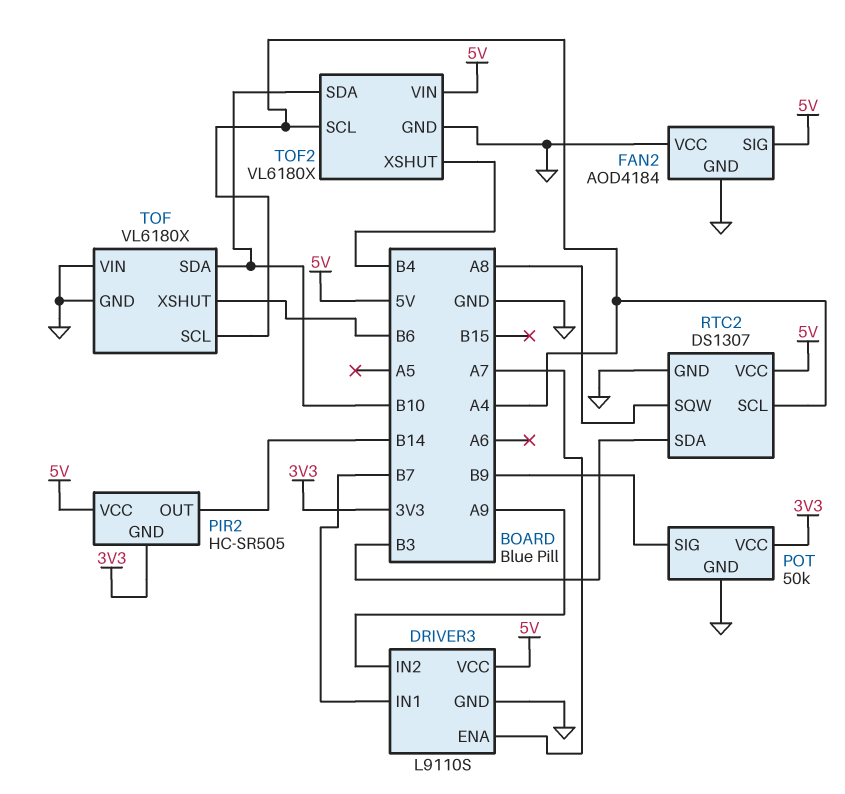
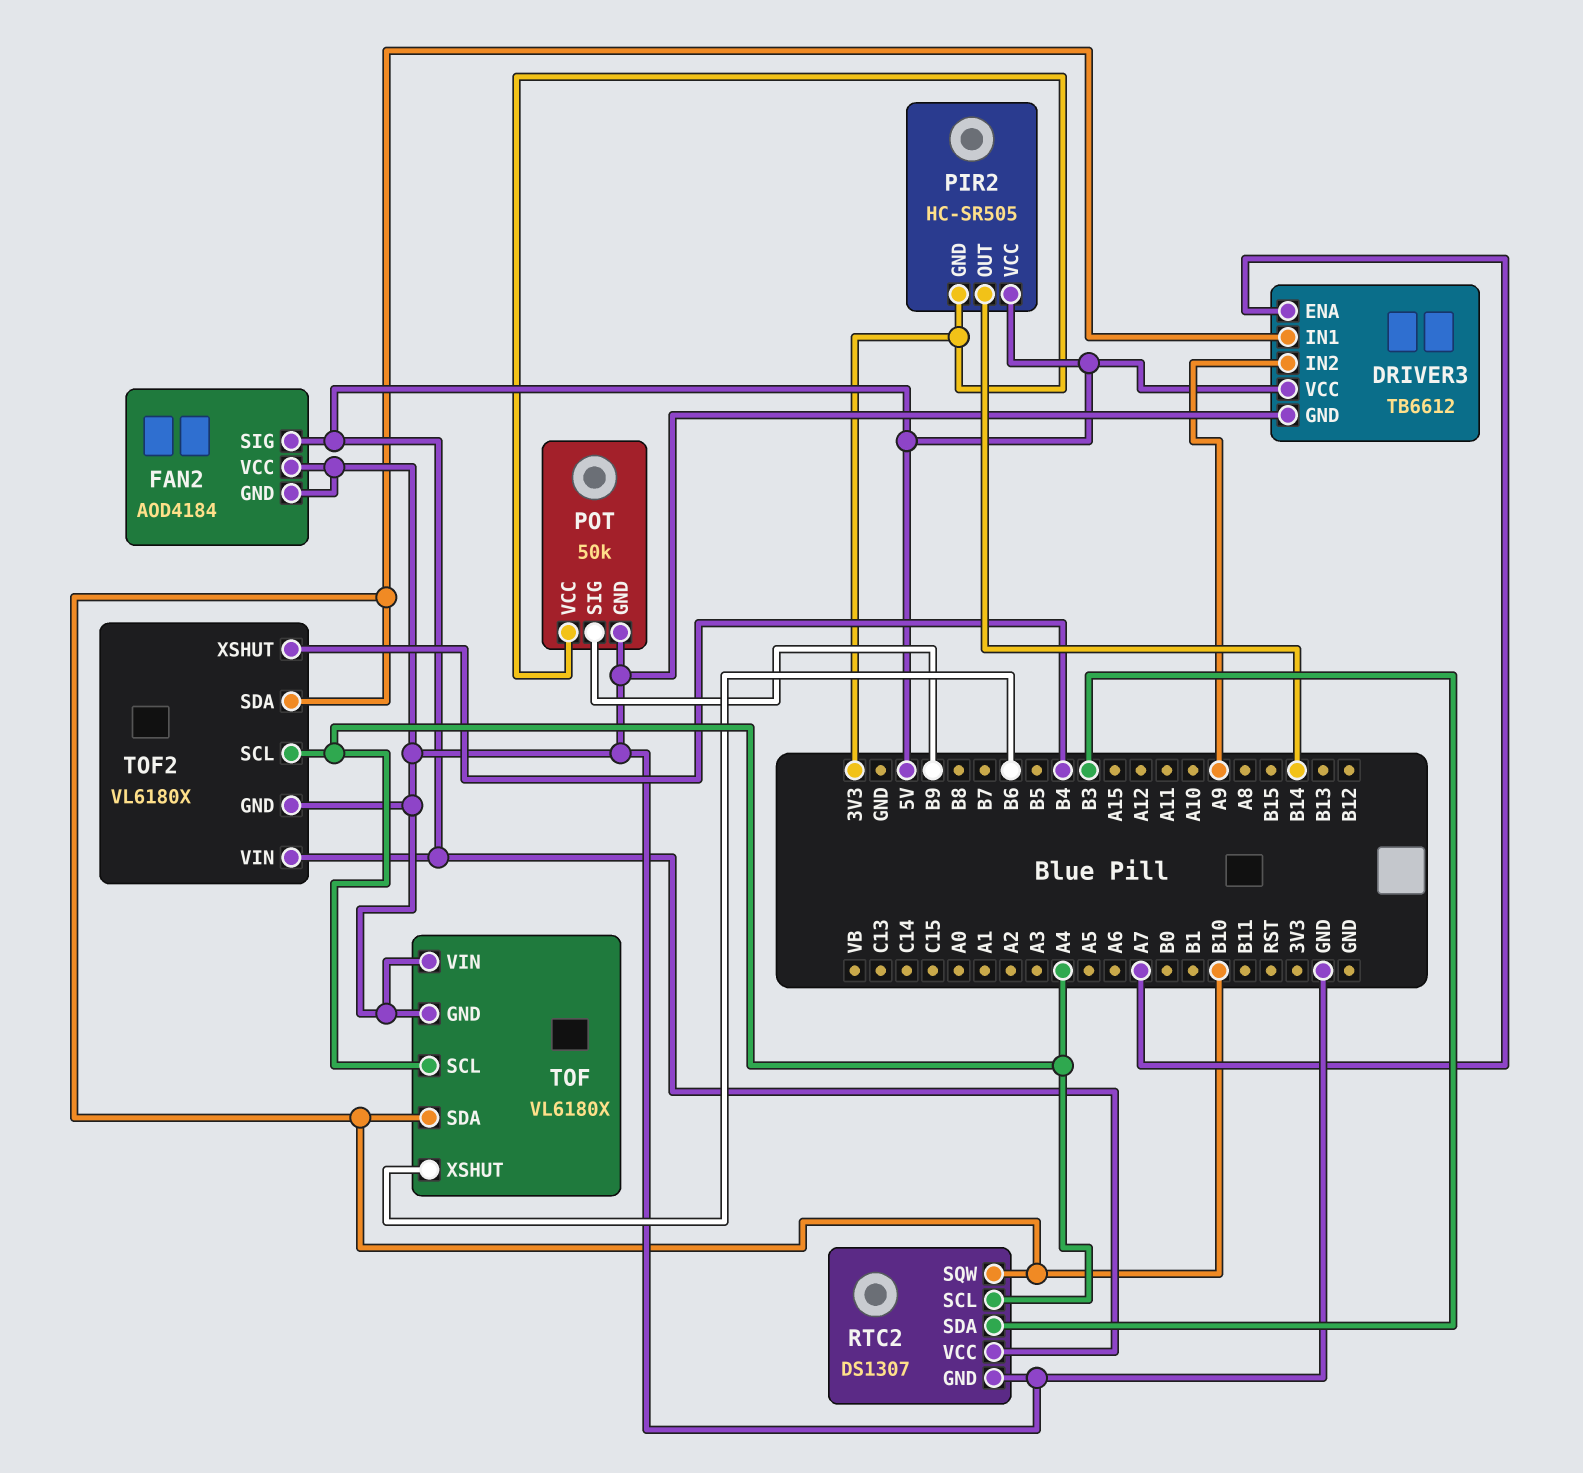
DRIVER3: L9110S -> TB6612
DRIVER3 pin IN1: B7 -> B10
RTC2 pin SQW: A8 -> B10

